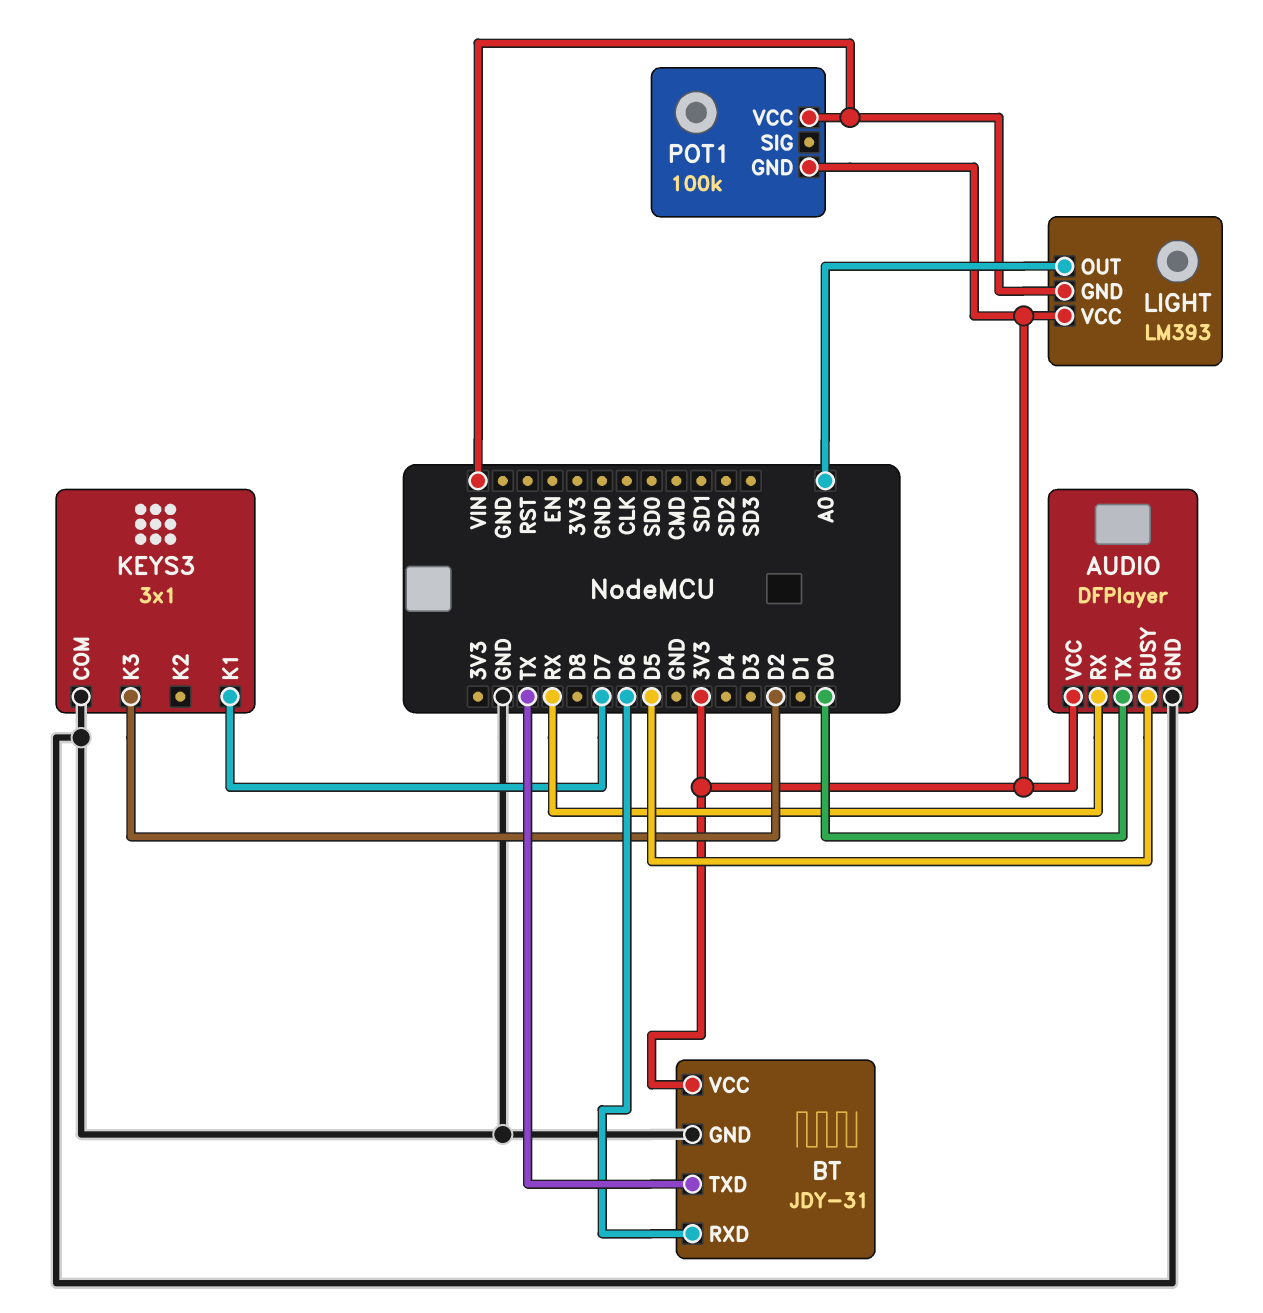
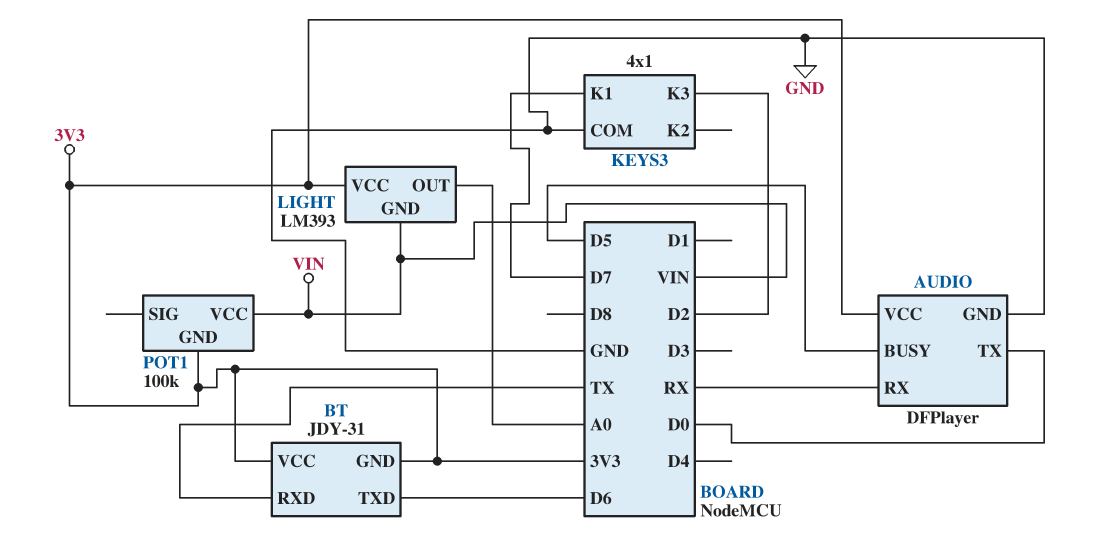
BT pin GND: GND -> 3V3
BT pin RXD: D6 -> TX
BT pin TXD: TX -> D6
KEYS3: 3x1 -> 4x1

